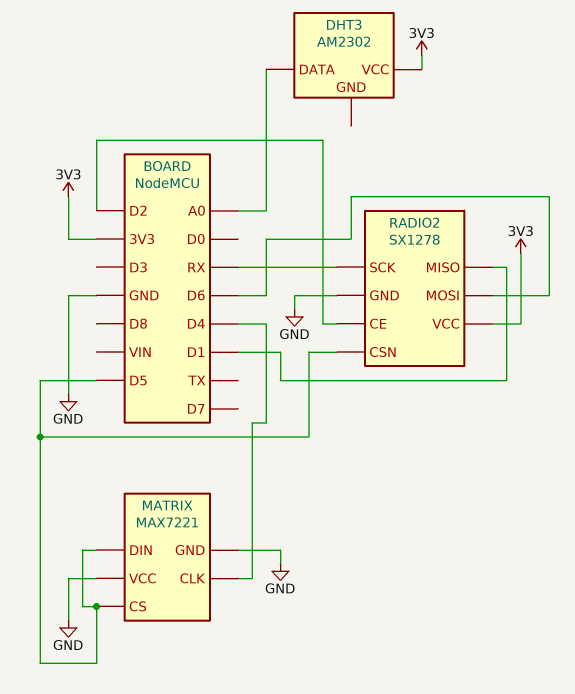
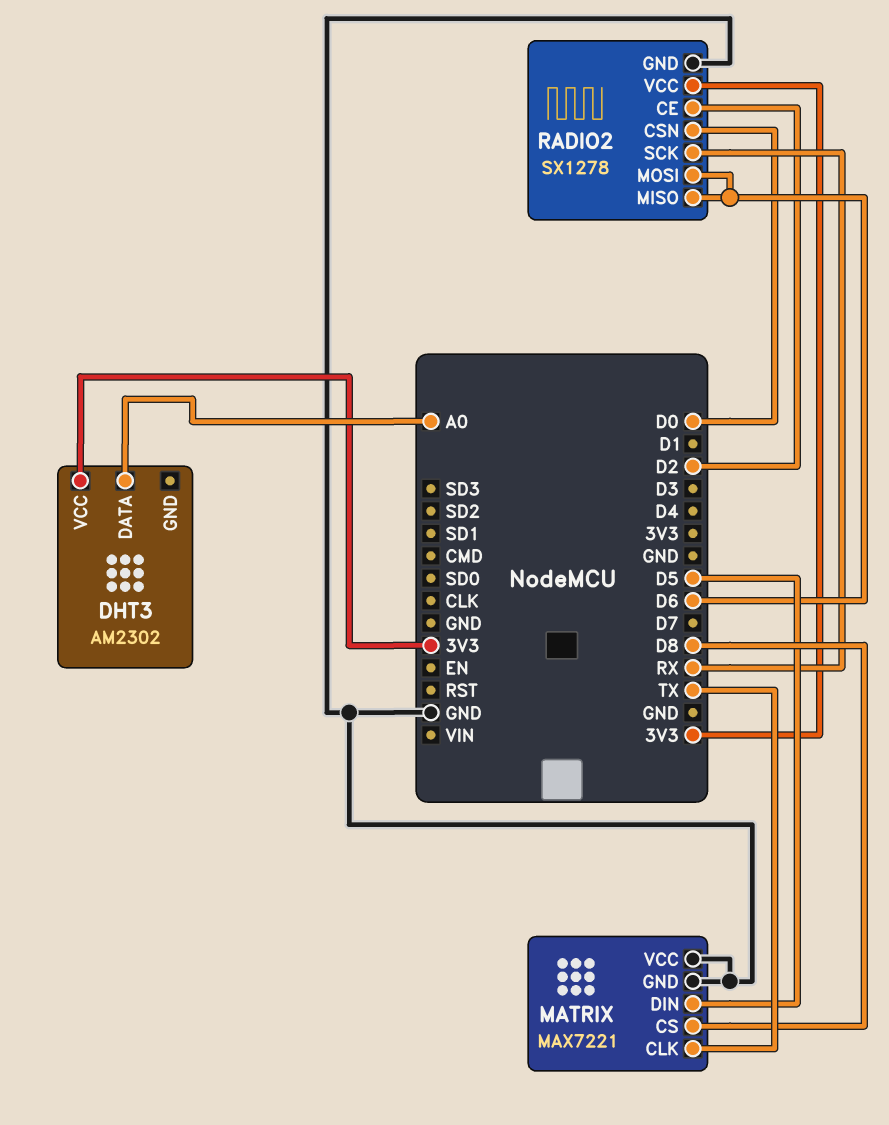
MATRIX pin CLK: D4 -> TX
MATRIX pin CS: D5 -> D8
RADIO2 pin CSN: D5 -> D0
RADIO2 pin MISO: D1 -> D6

